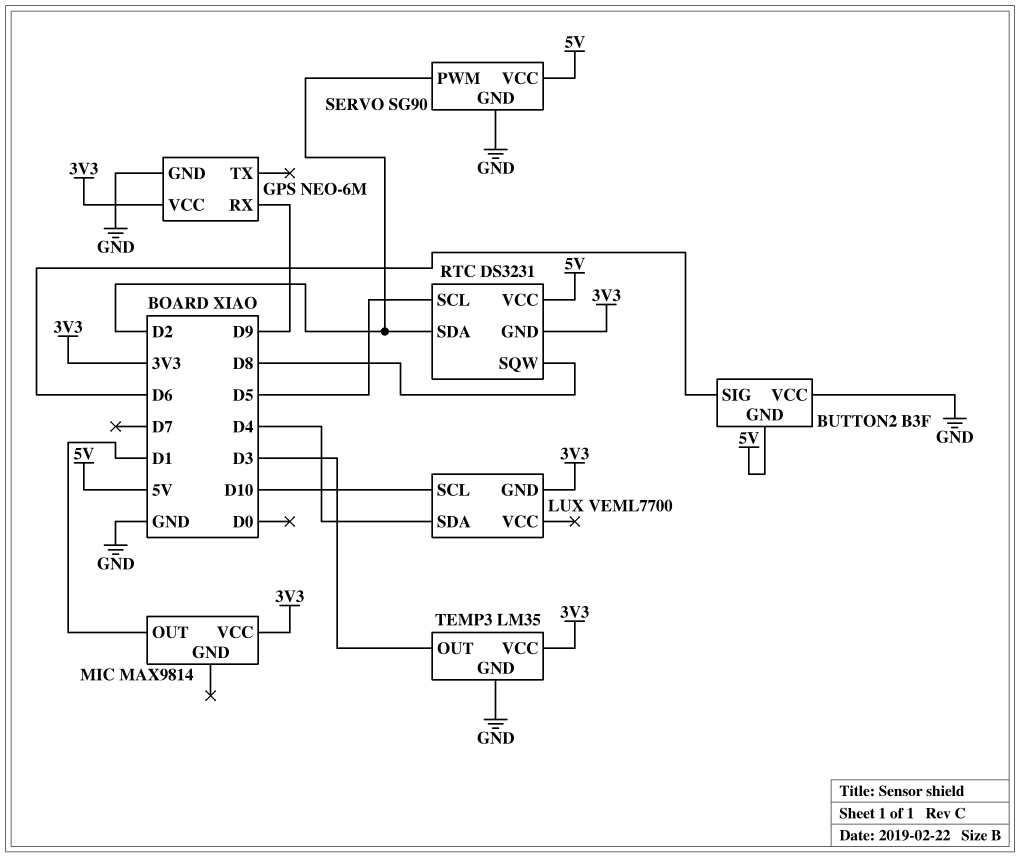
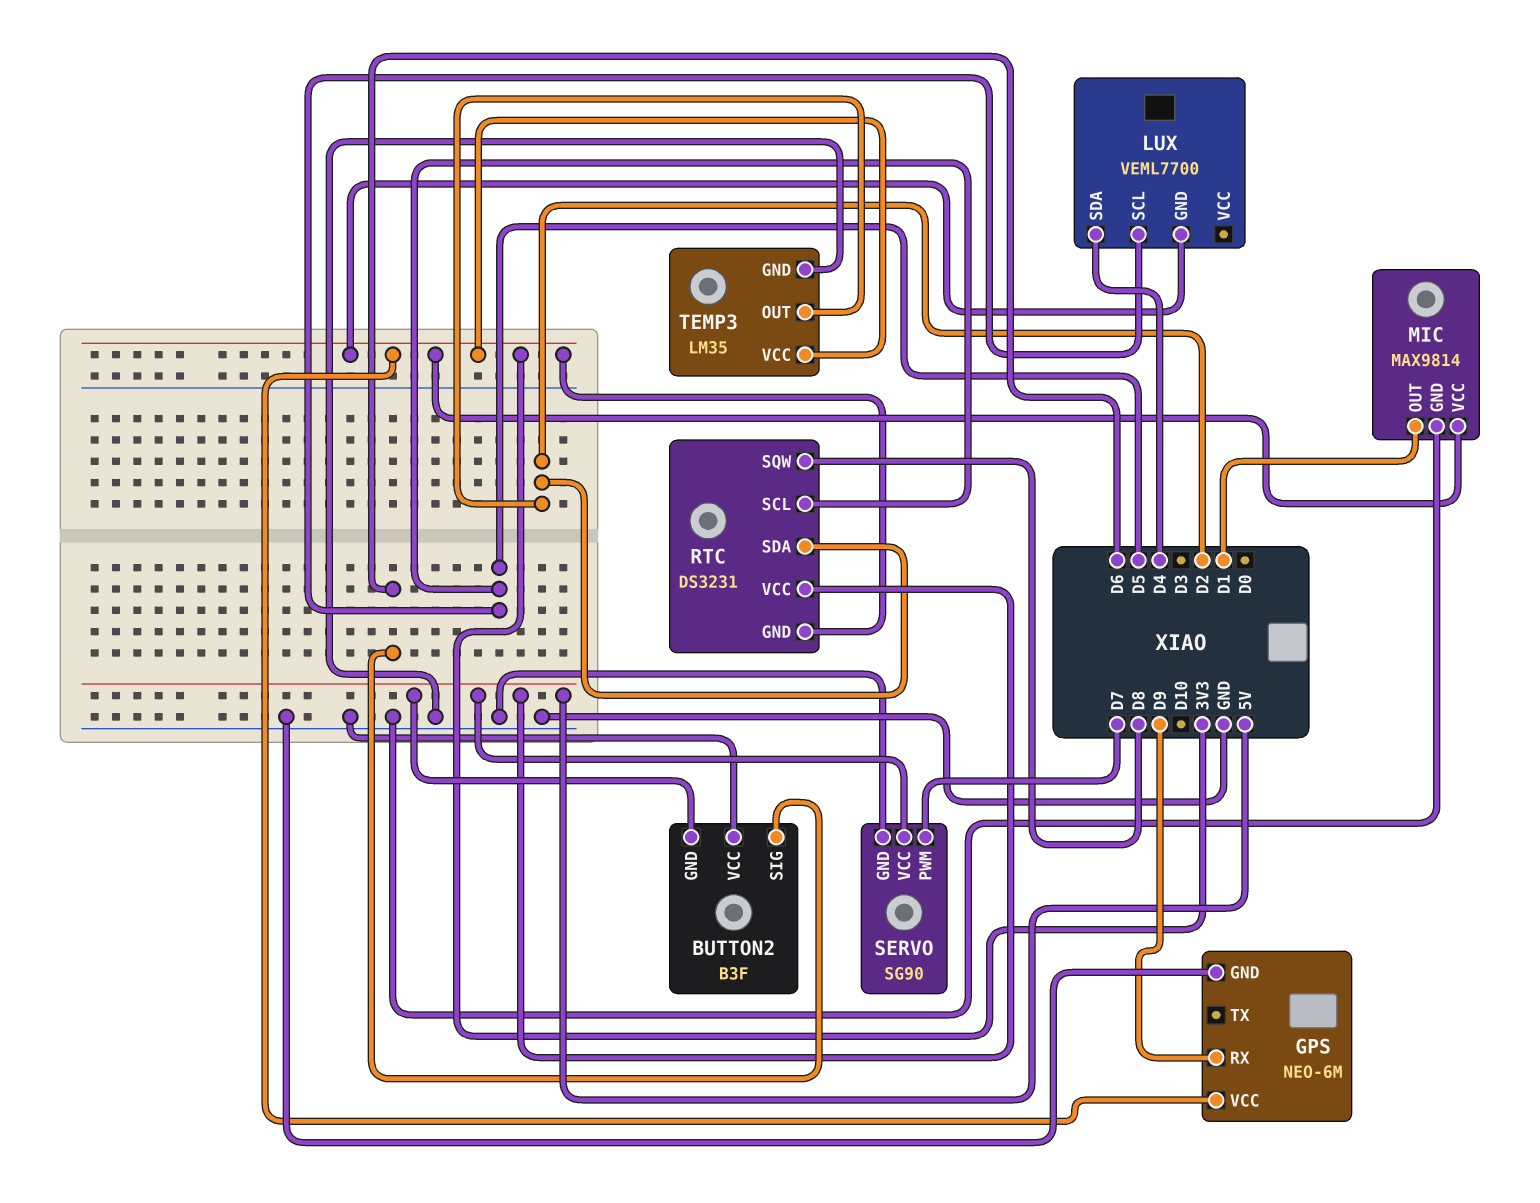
LUX pin SCL: D10 -> D5
MIC pin GND: none -> GND
SERVO pin PWM: D2 -> D7
TEMP3 pin OUT: D3 -> D2

